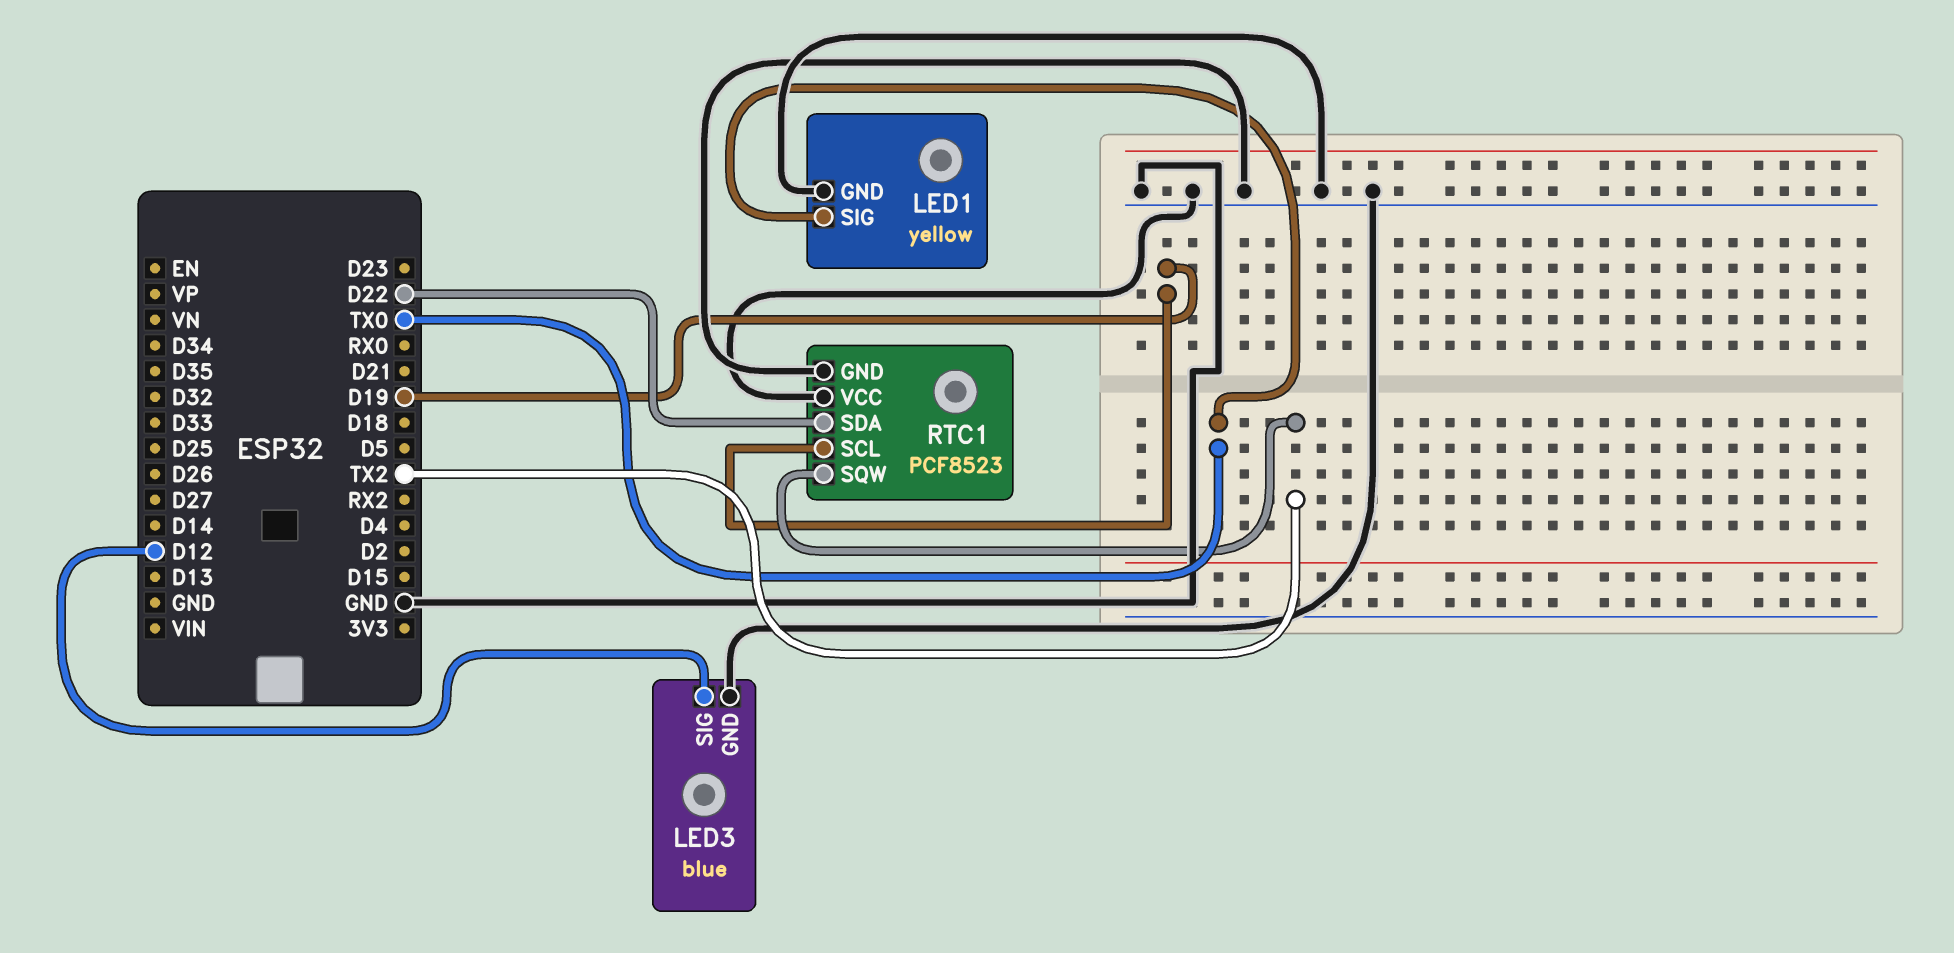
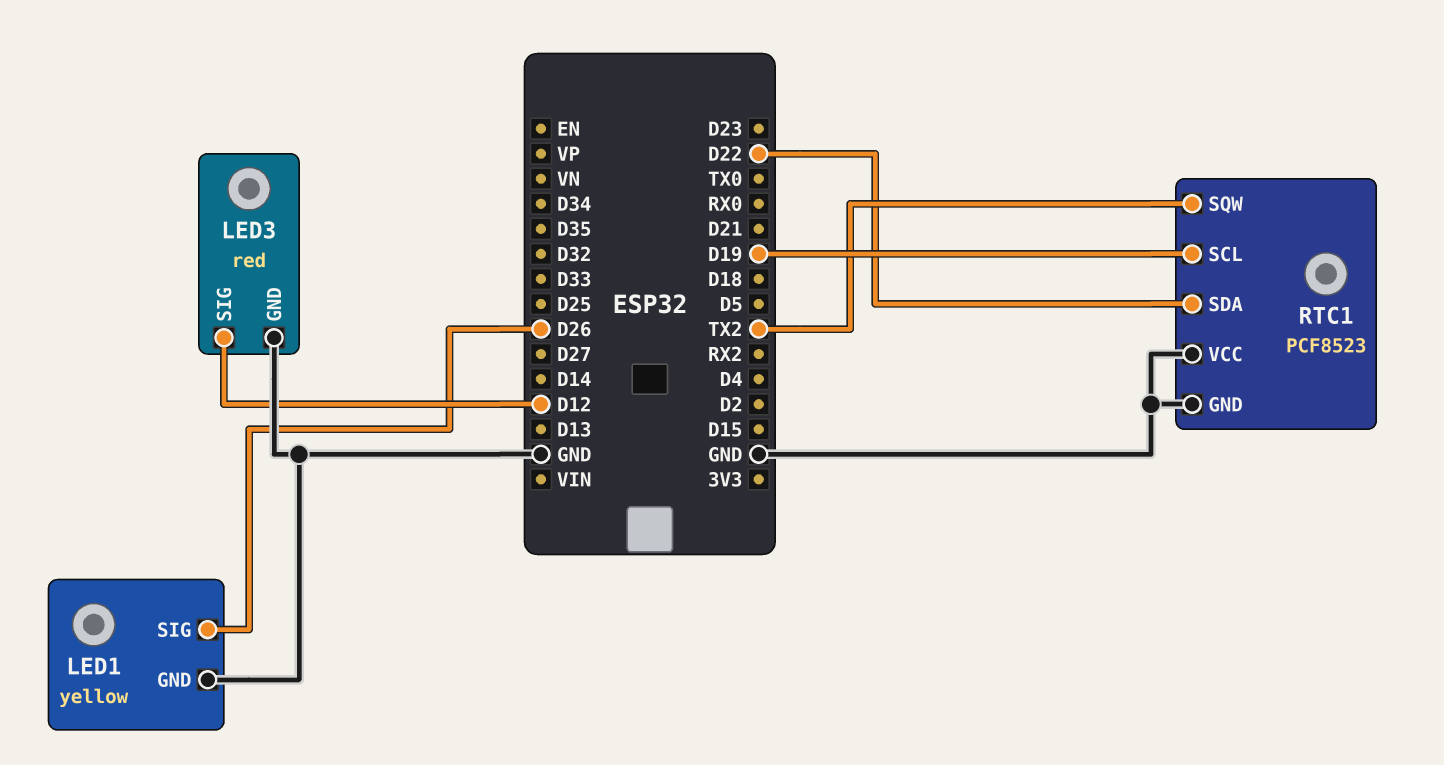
LED1 pin SIG: TX0 -> D26
LED3: blue -> red

